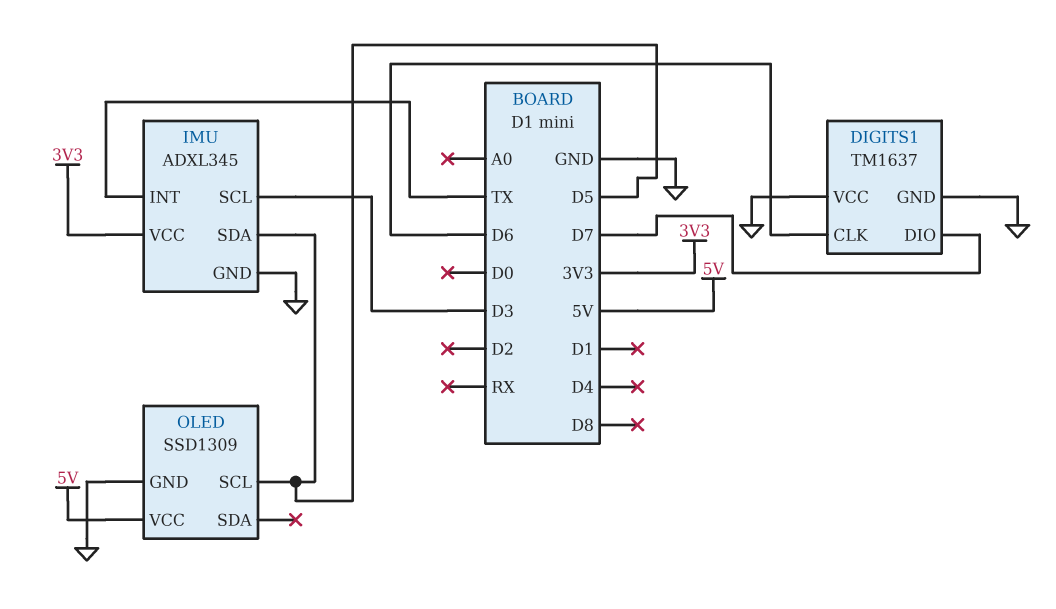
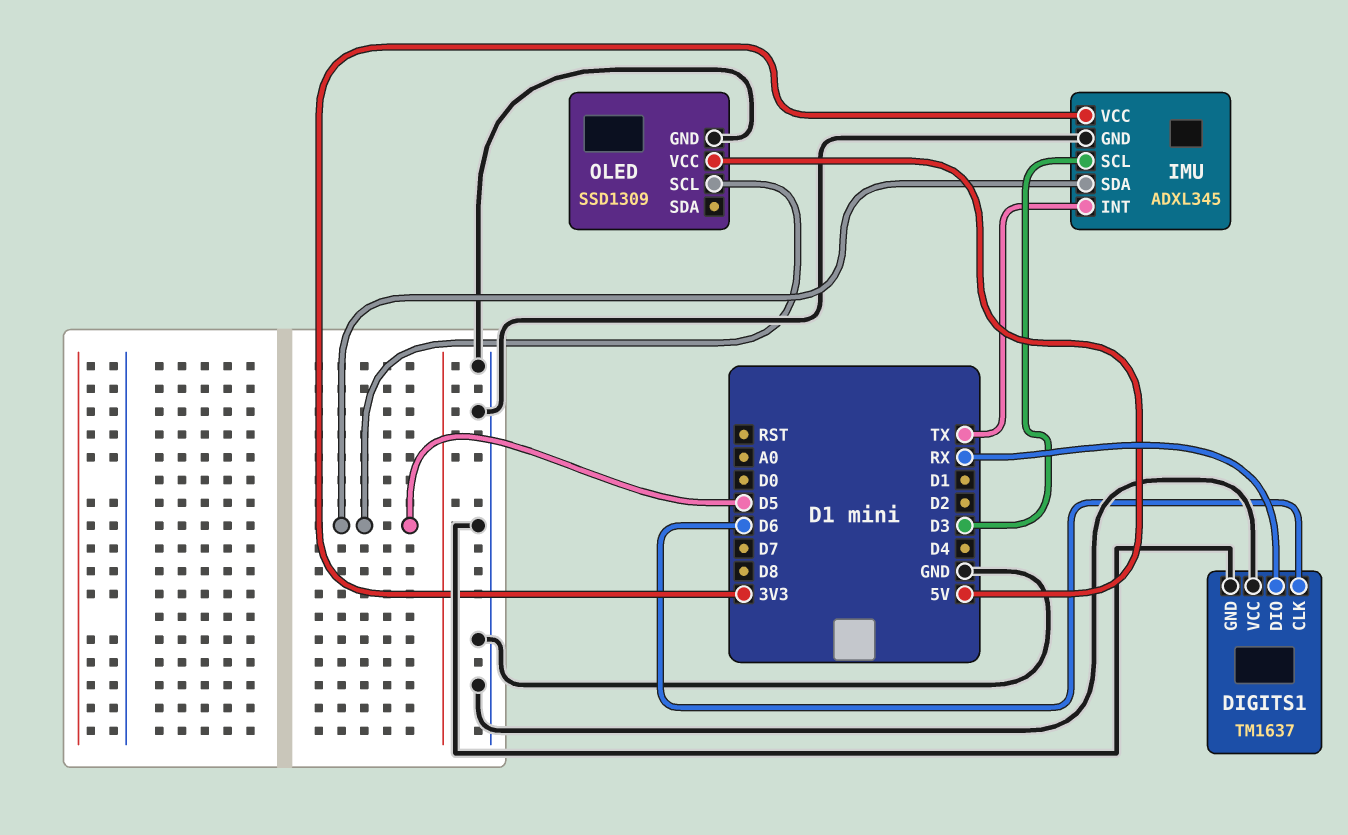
DIGITS1 pin DIO: D7 -> RX

